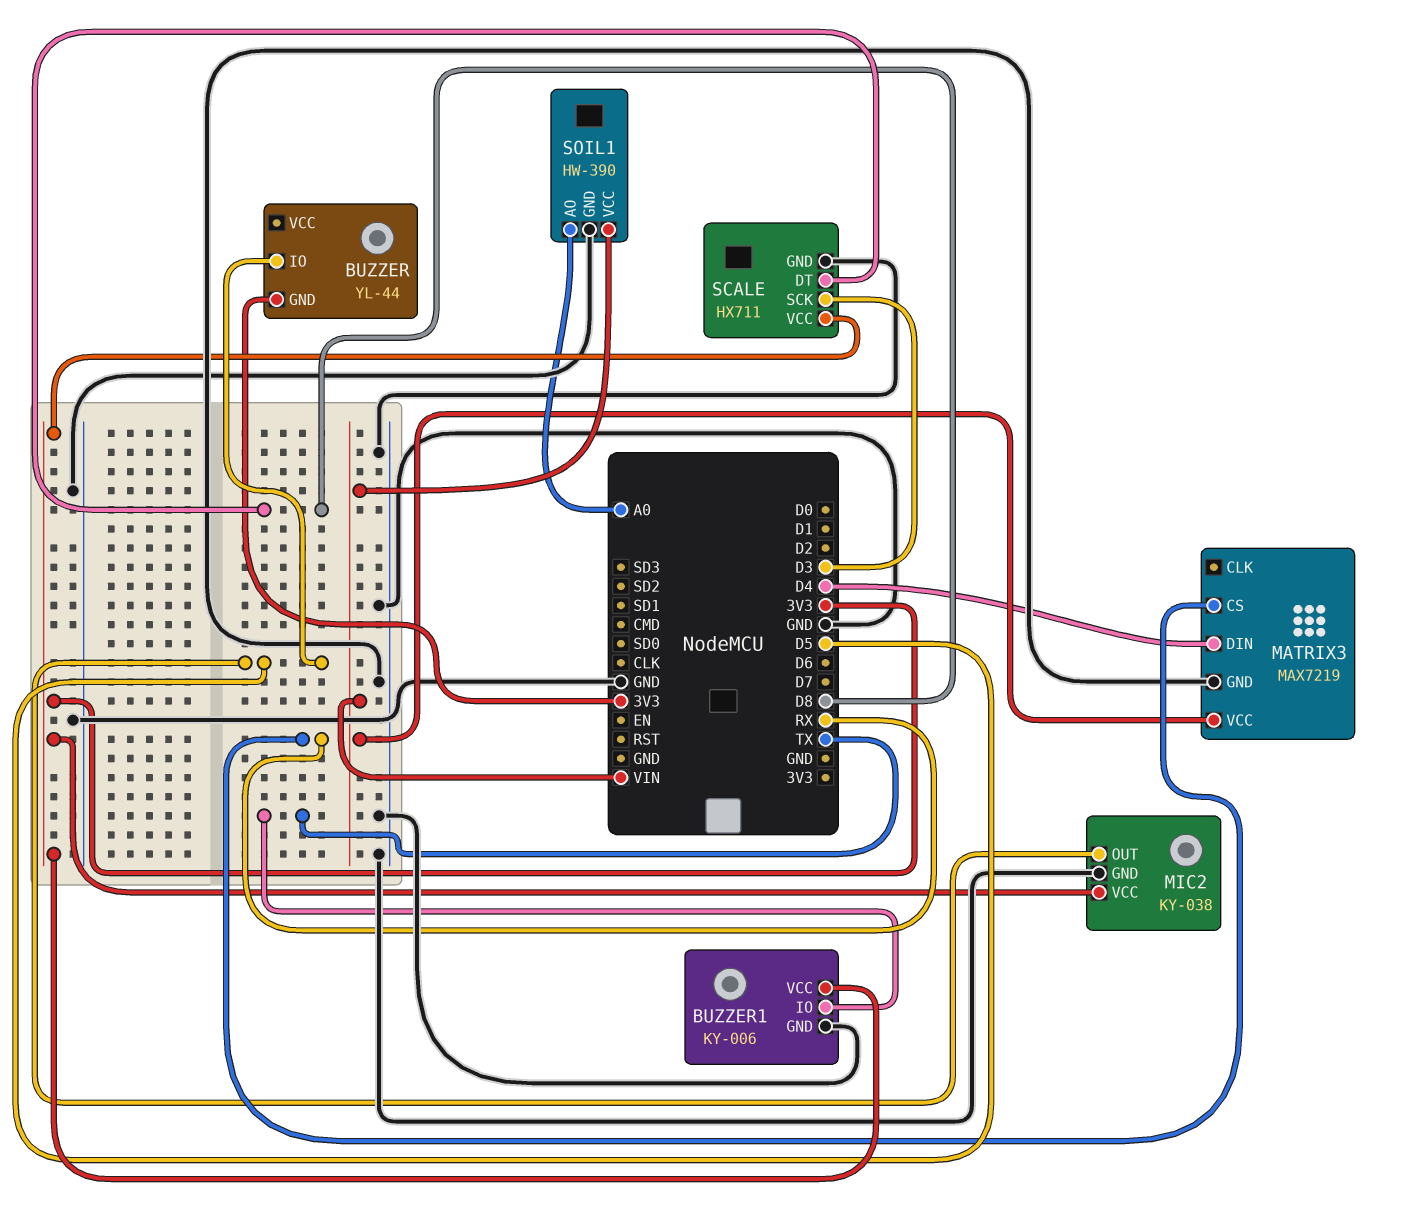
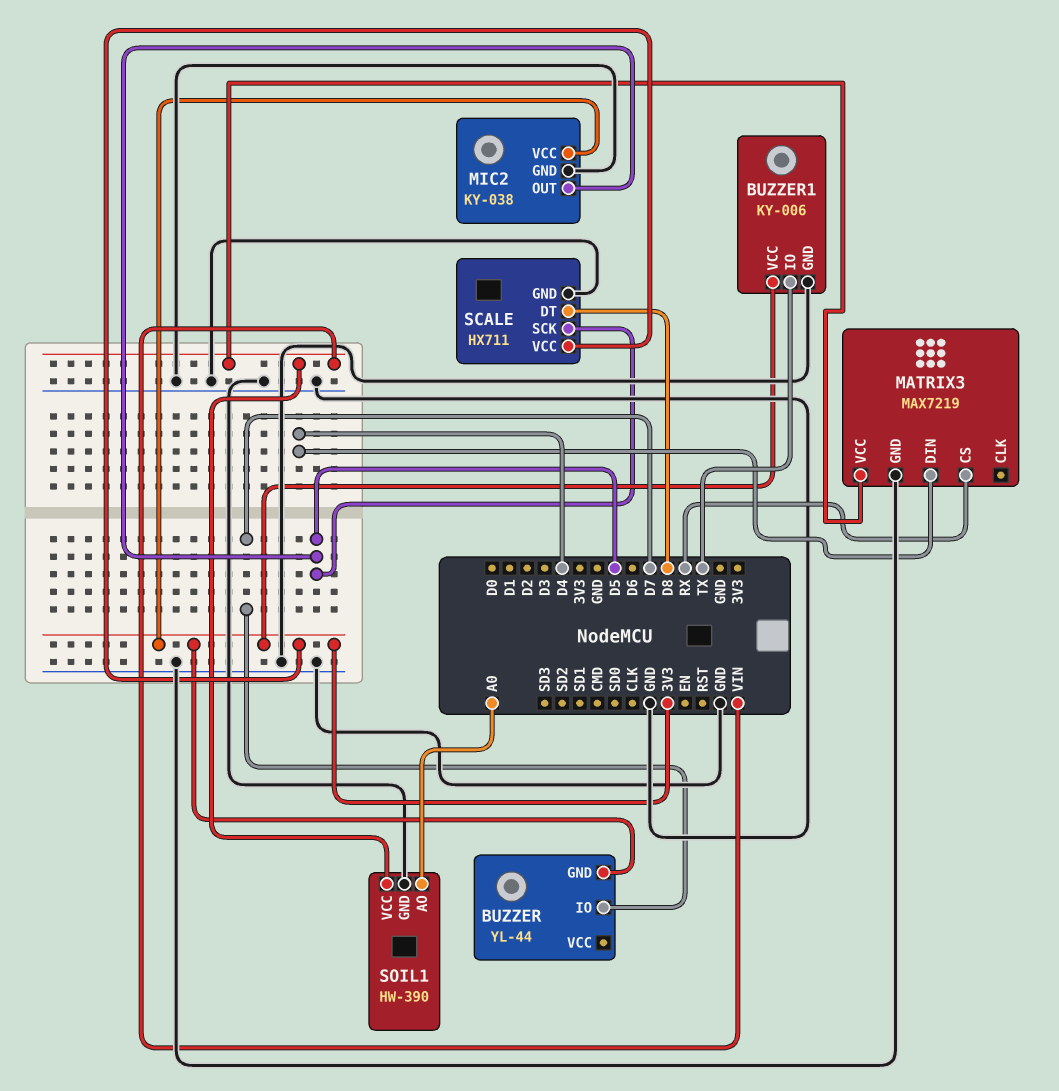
BUZZER pin IO: D5 -> D7
SCALE pin SCK: D3 -> D5

